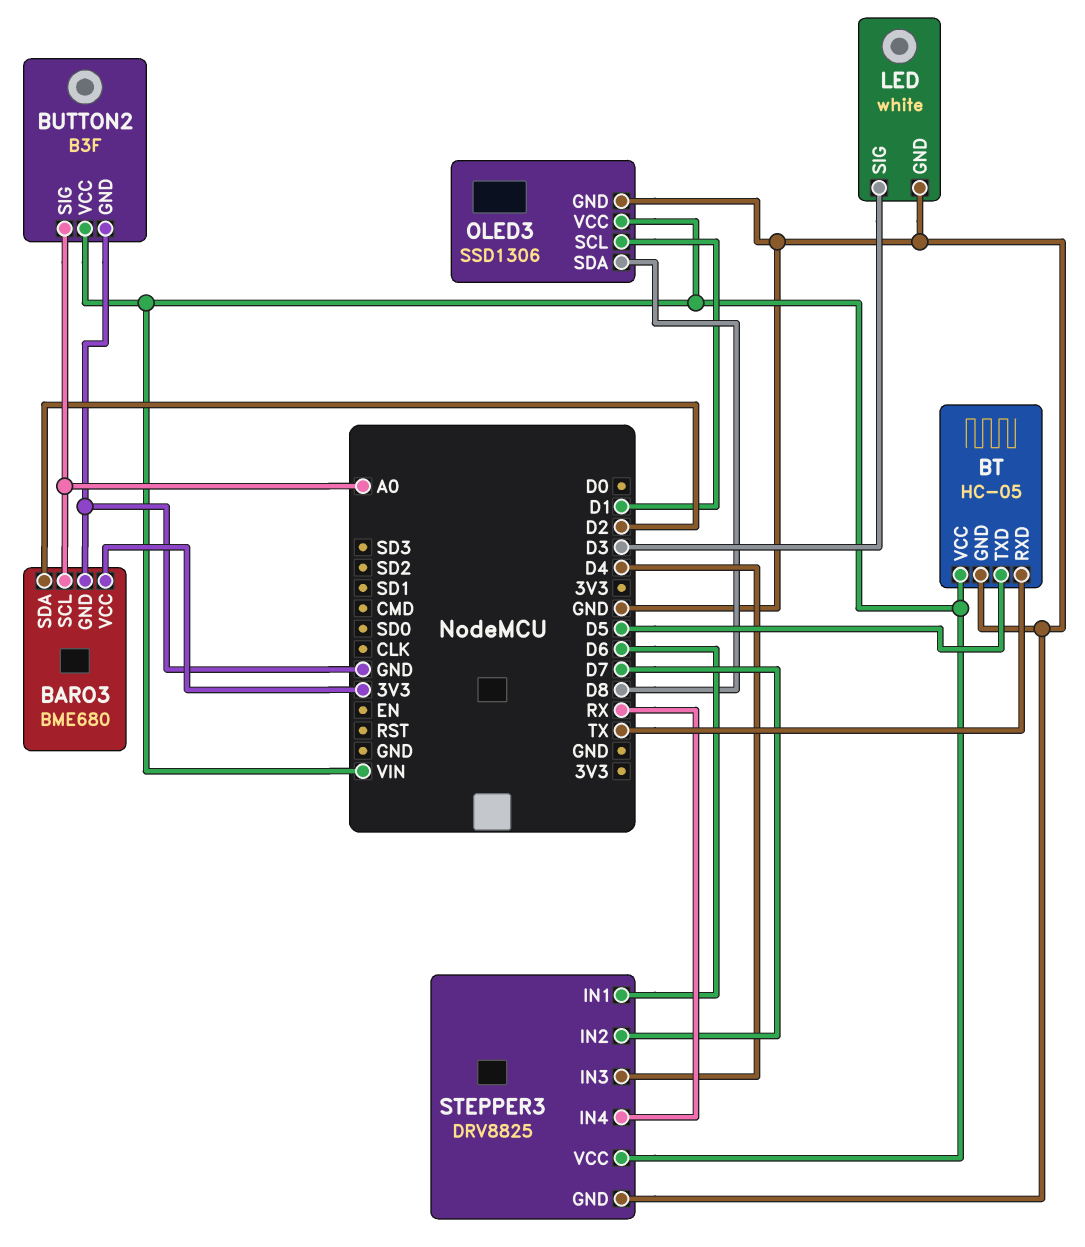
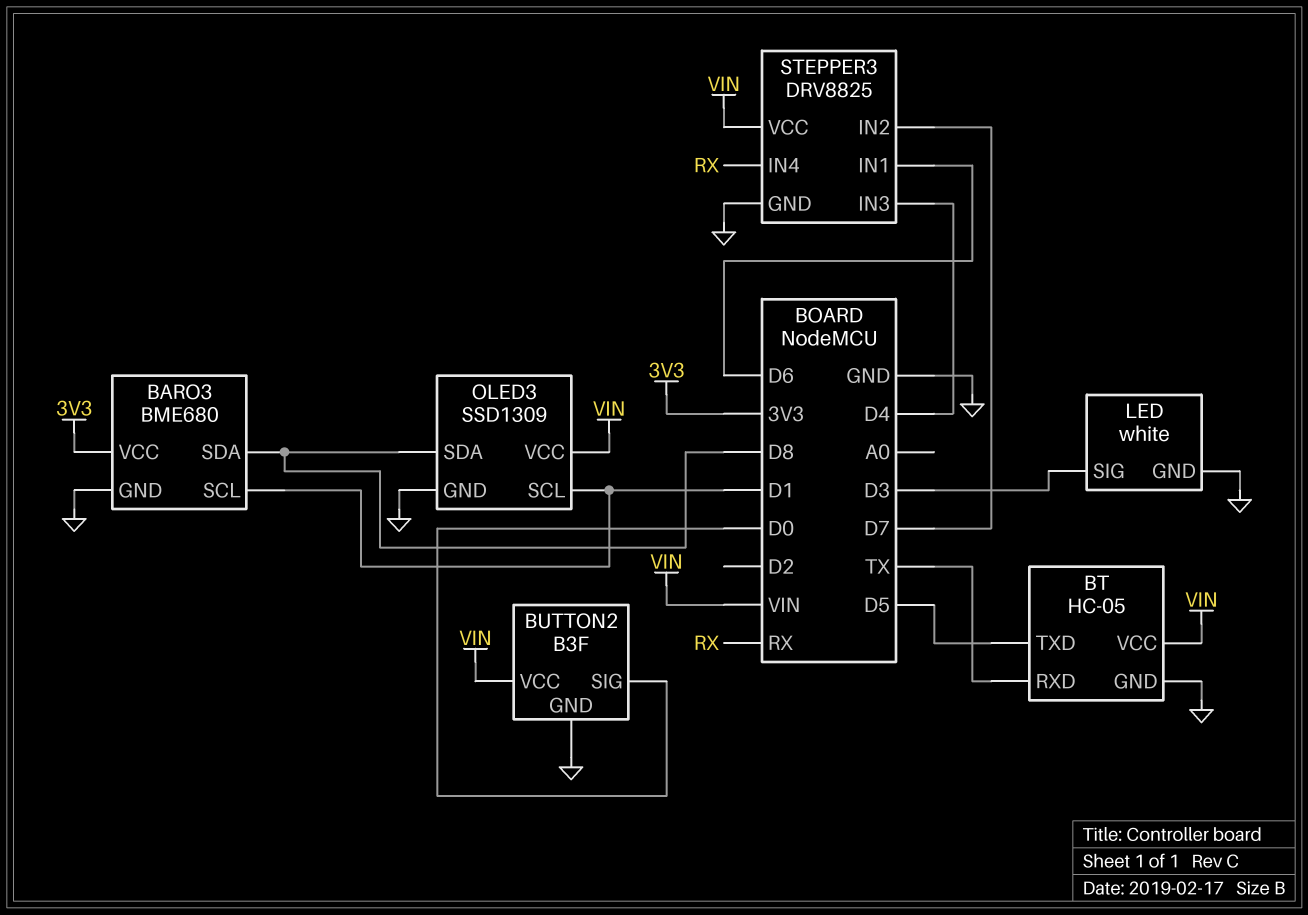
BARO3 pin SCL: A0 -> D1
BARO3 pin SDA: D2 -> D8
BUTTON2 pin SIG: A0 -> D0
OLED3: SSD1306 -> SSD1309

